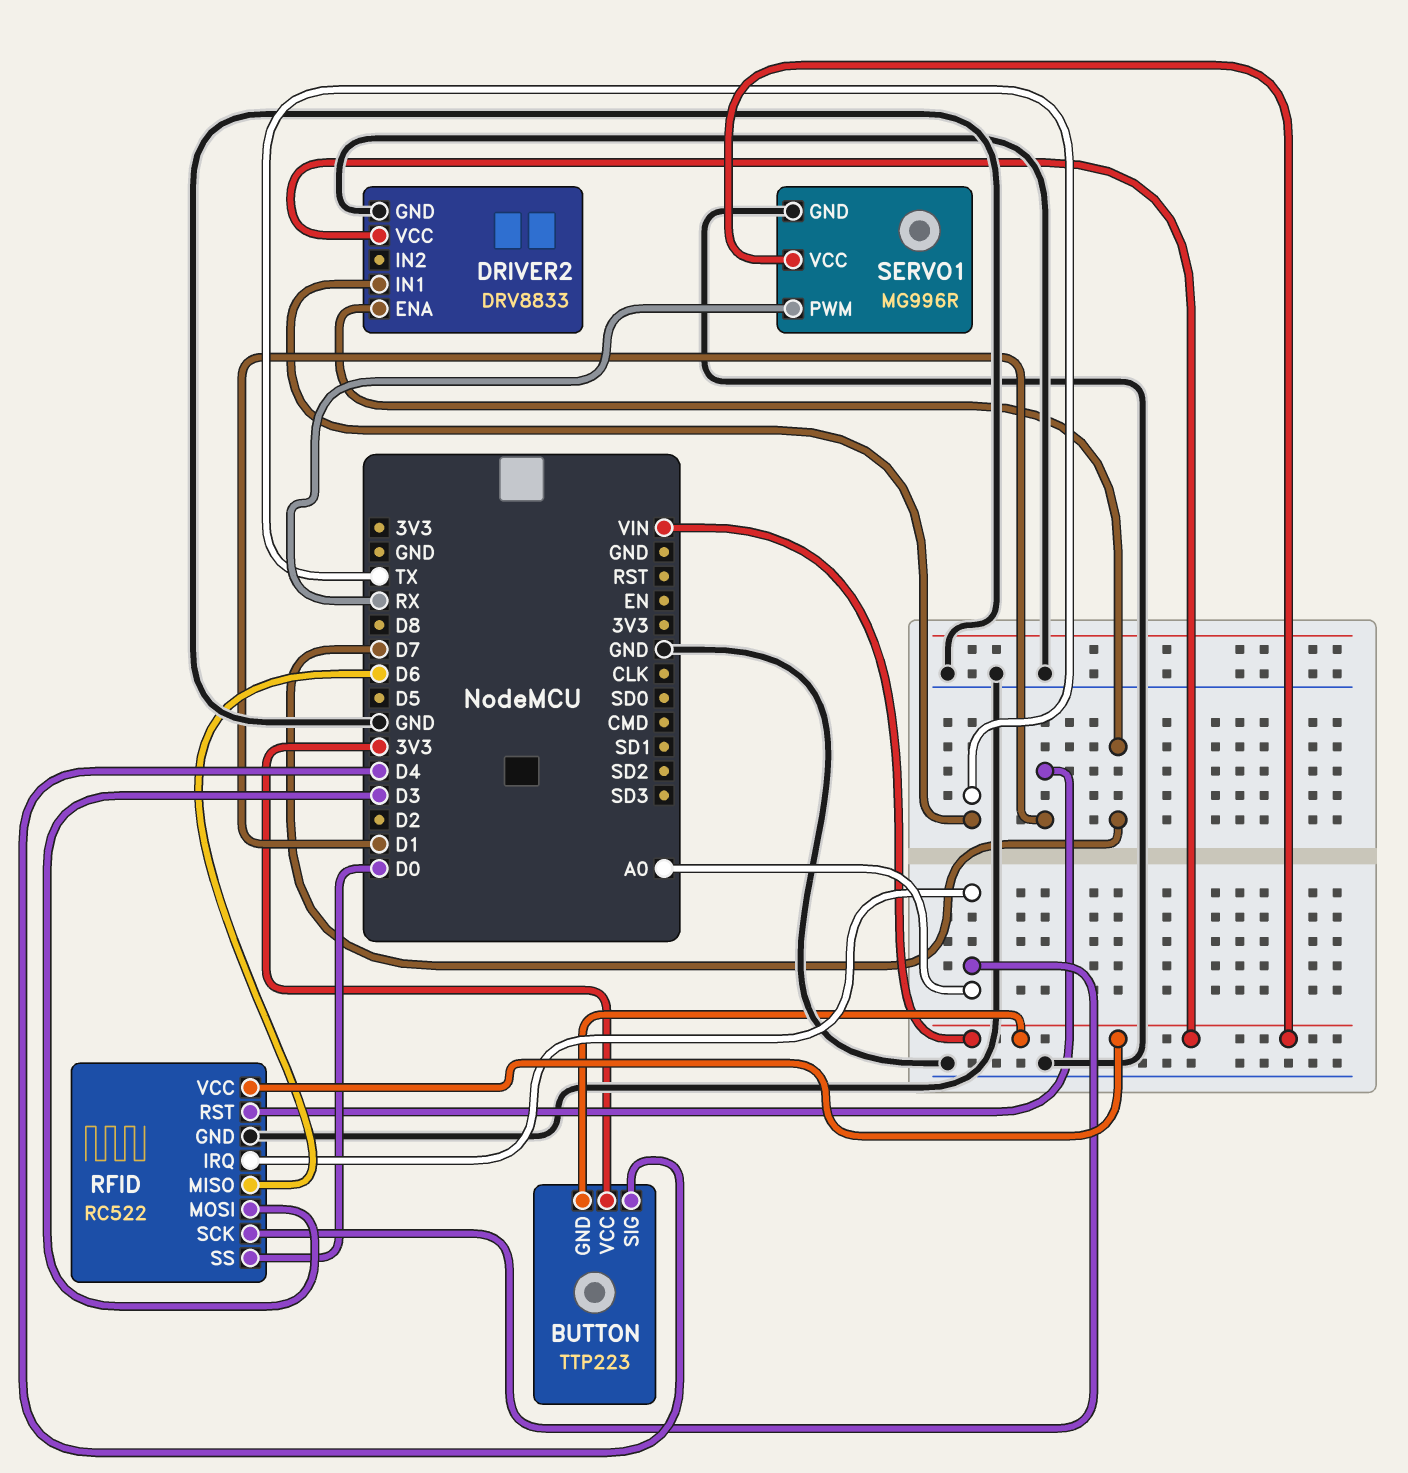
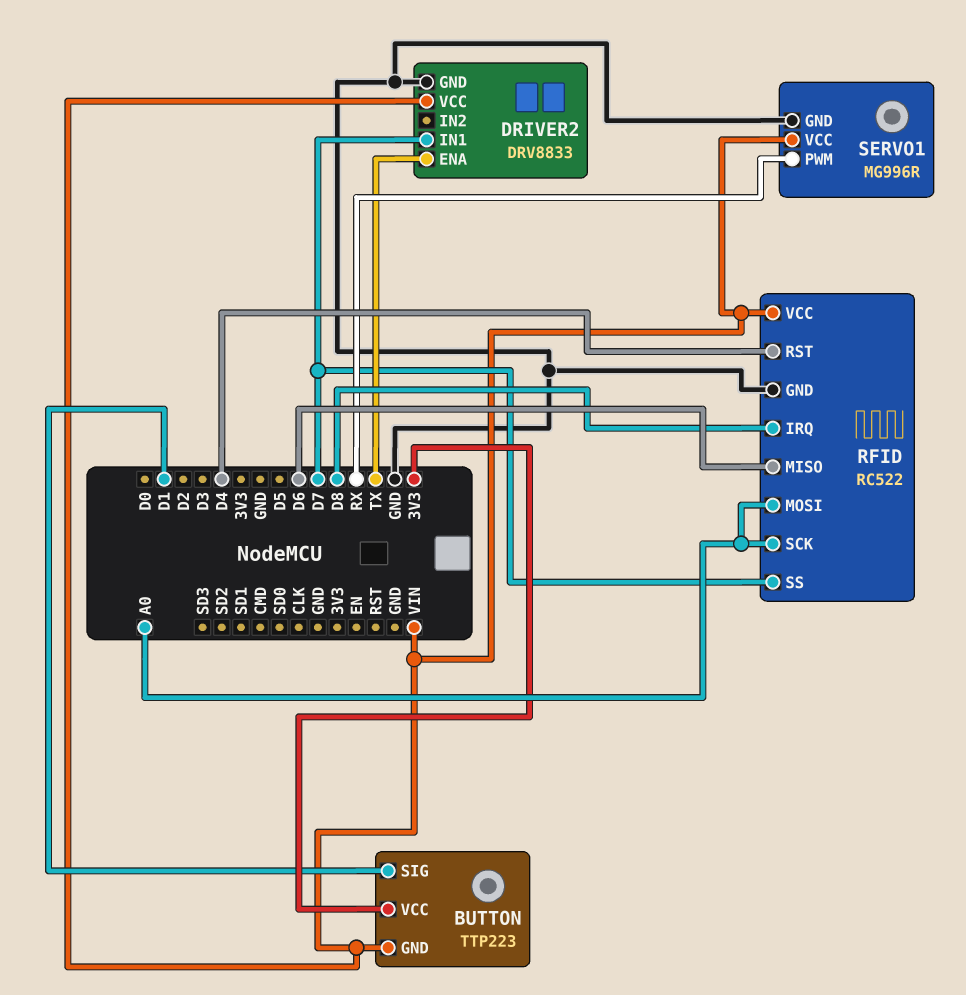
BUTTON pin SIG: D4 -> D1
DRIVER2 pin ENA: D7 -> TX
DRIVER2 pin IN1: TX -> D7
RFID pin IRQ: A0 -> D8
RFID pin MOSI: D3 -> A0
RFID pin RST: D1 -> D4
RFID pin SS: D0 -> D7

